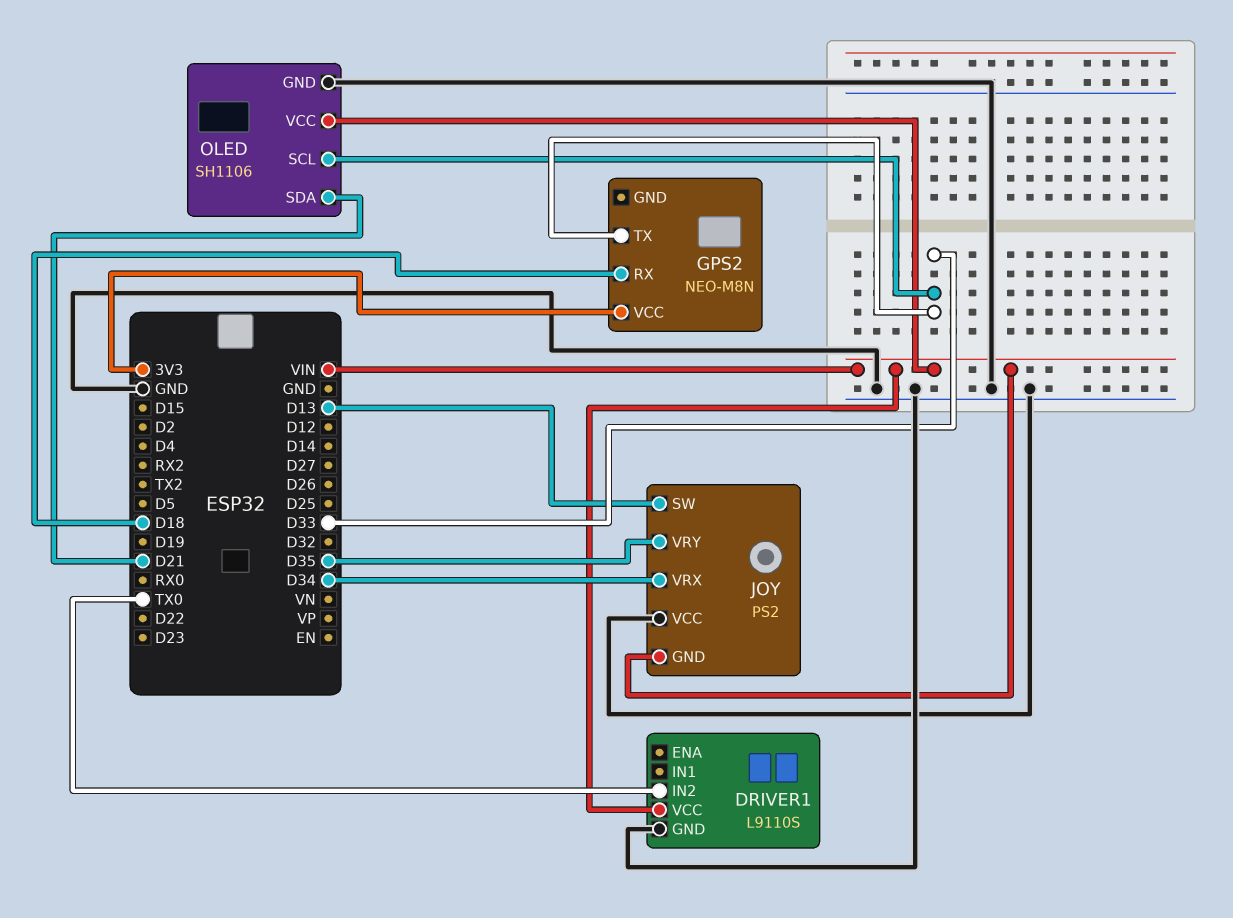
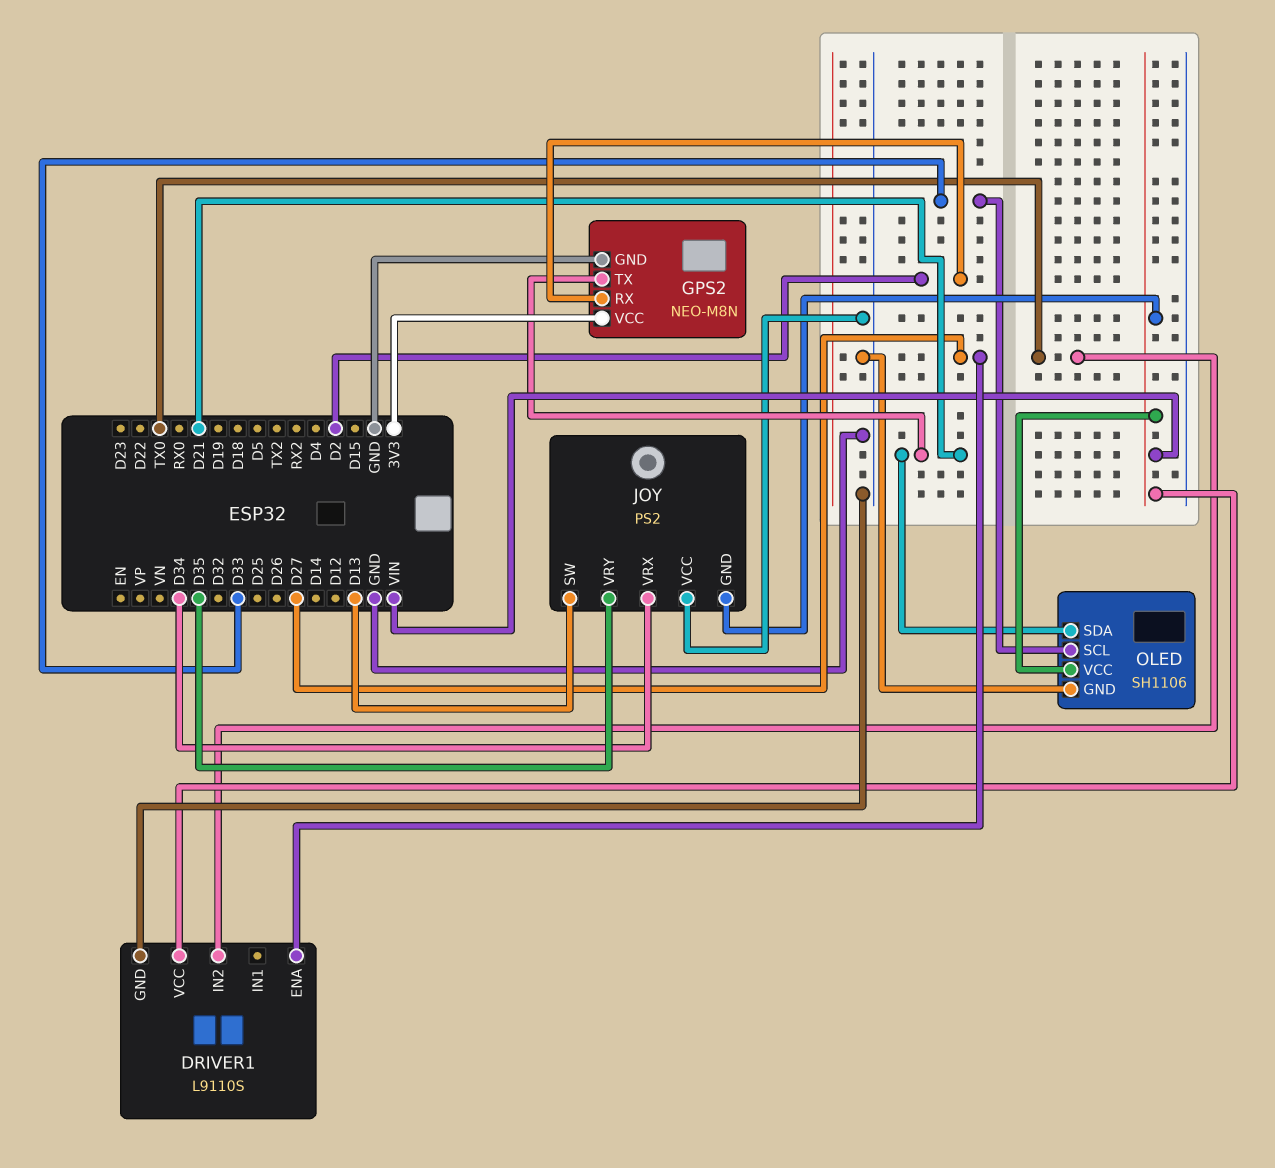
DRIVER1 pin ENA: none -> D27
GPS2 pin GND: none -> GND
GPS2 pin RX: D18 -> D2
GPS2 pin TX: D33 -> D21

